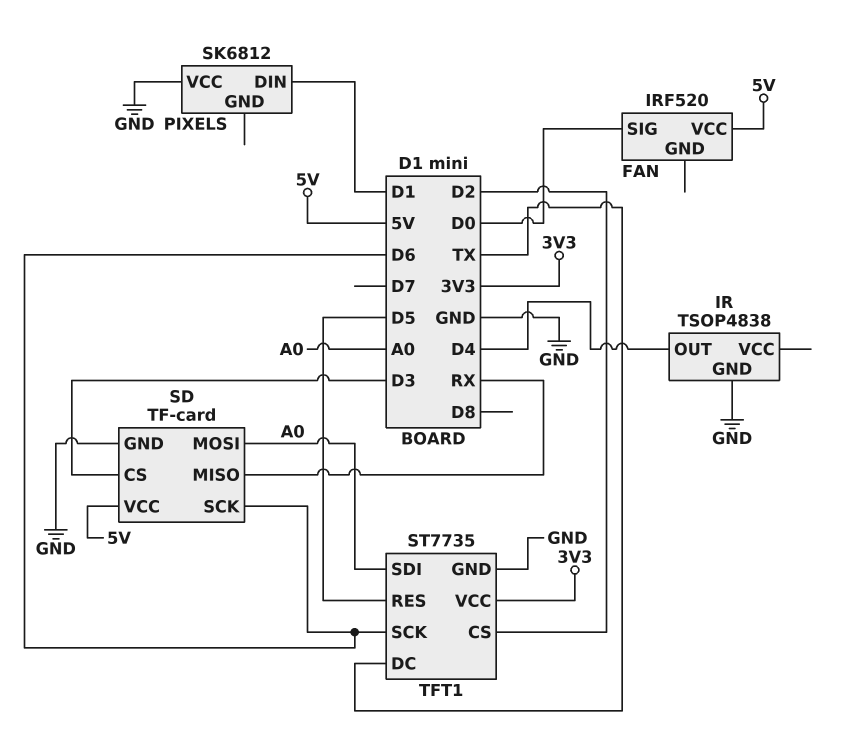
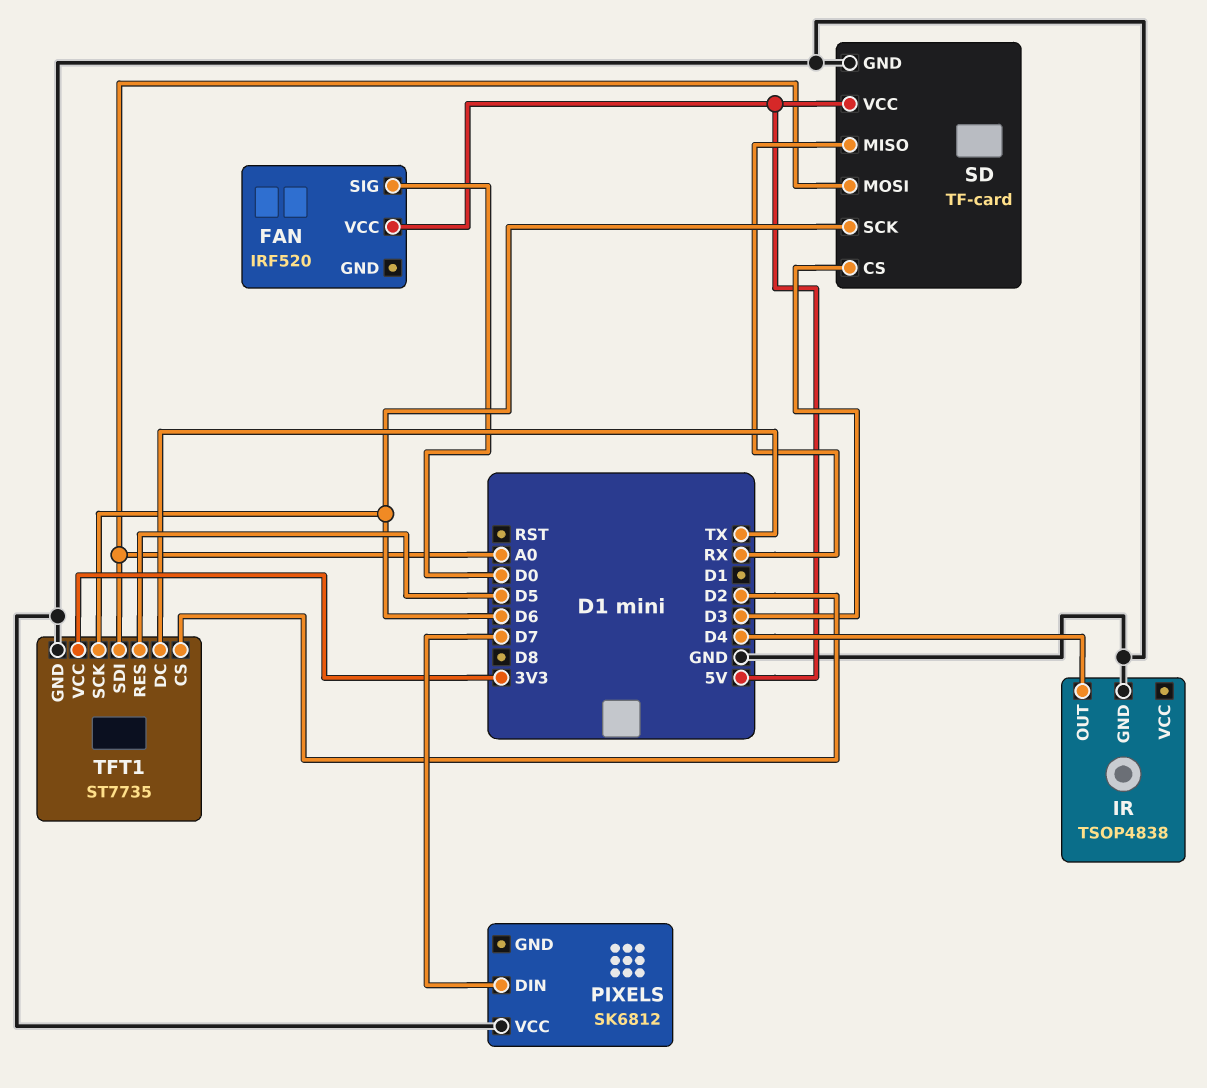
PIXELS pin DIN: D1 -> D7

